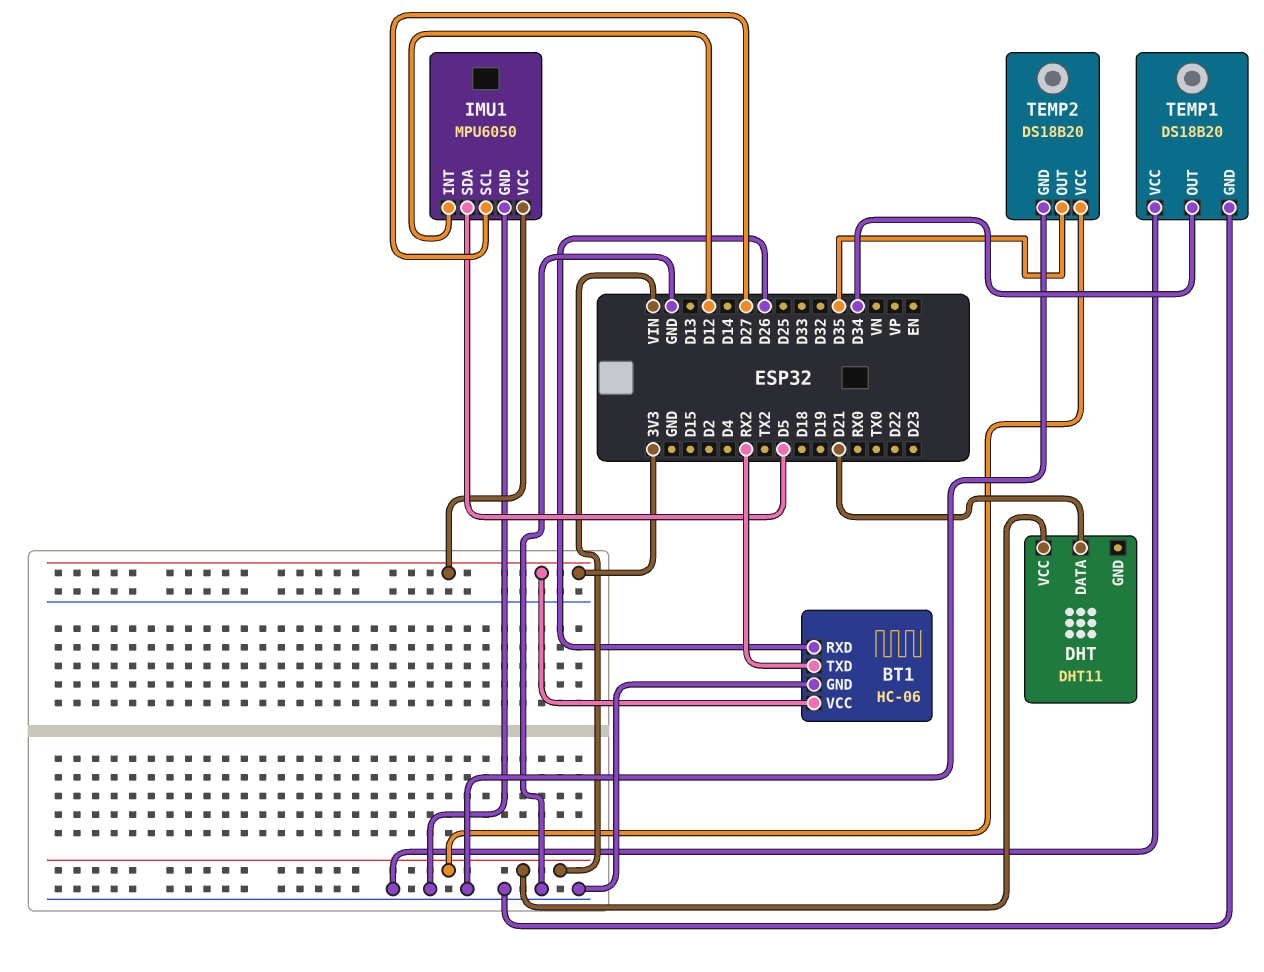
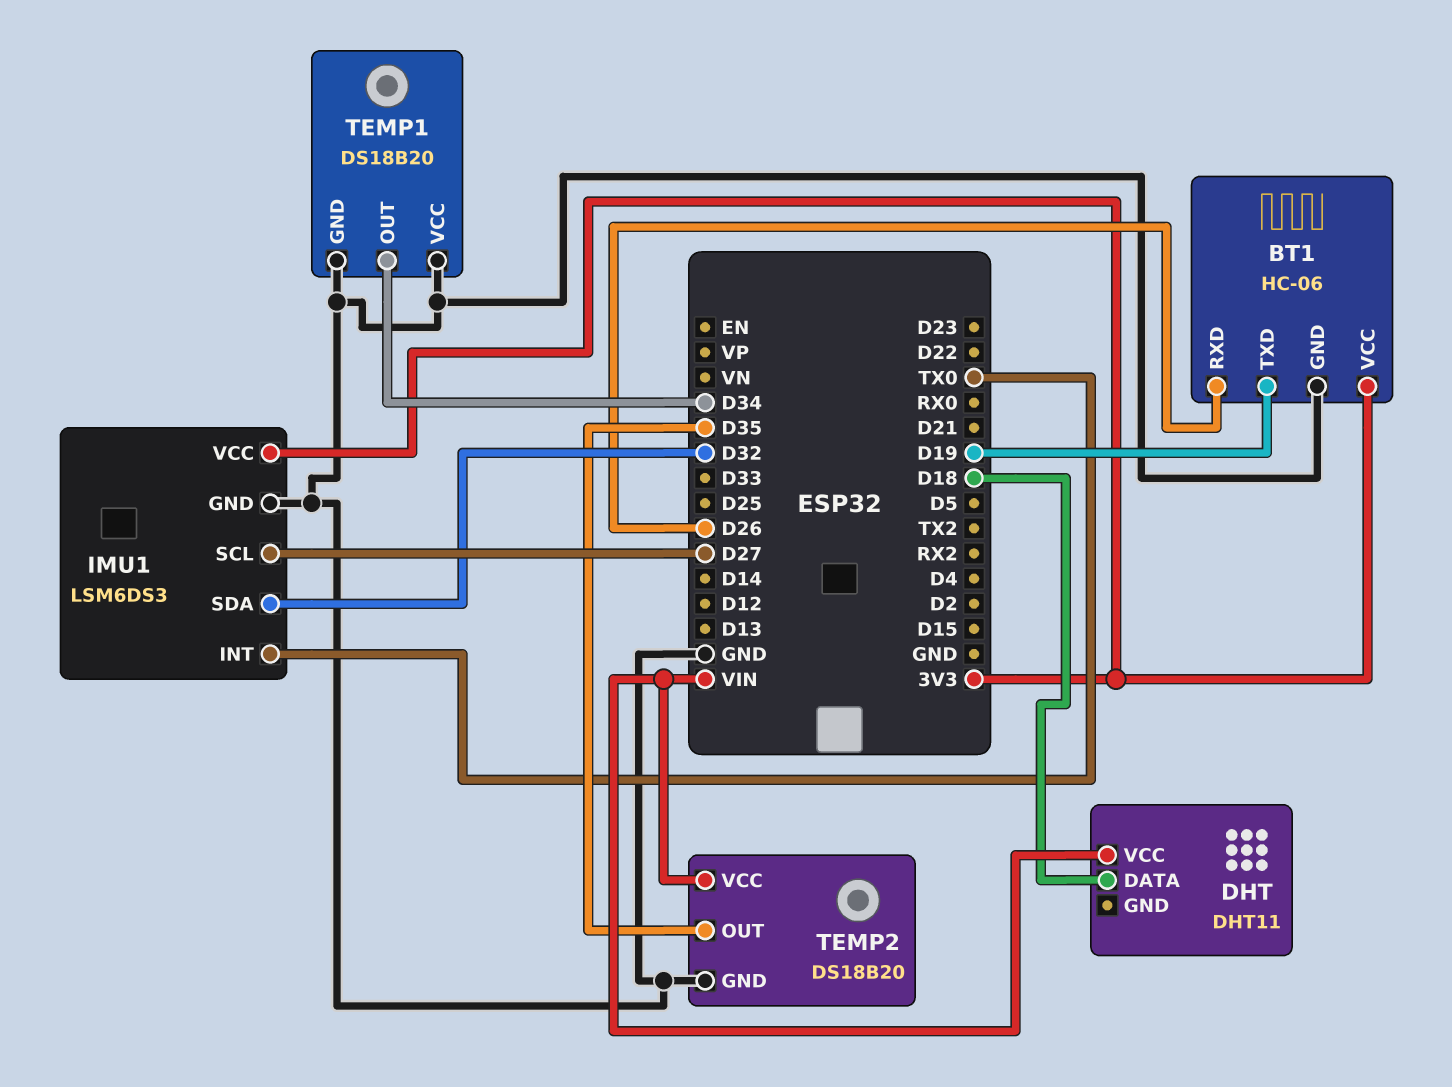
BT1 pin TXD: RX2 -> D19
DHT pin DATA: D21 -> D18
IMU1: MPU6050 -> LSM6DS3
IMU1 pin INT: D12 -> TX0
IMU1 pin SDA: D5 -> D32

